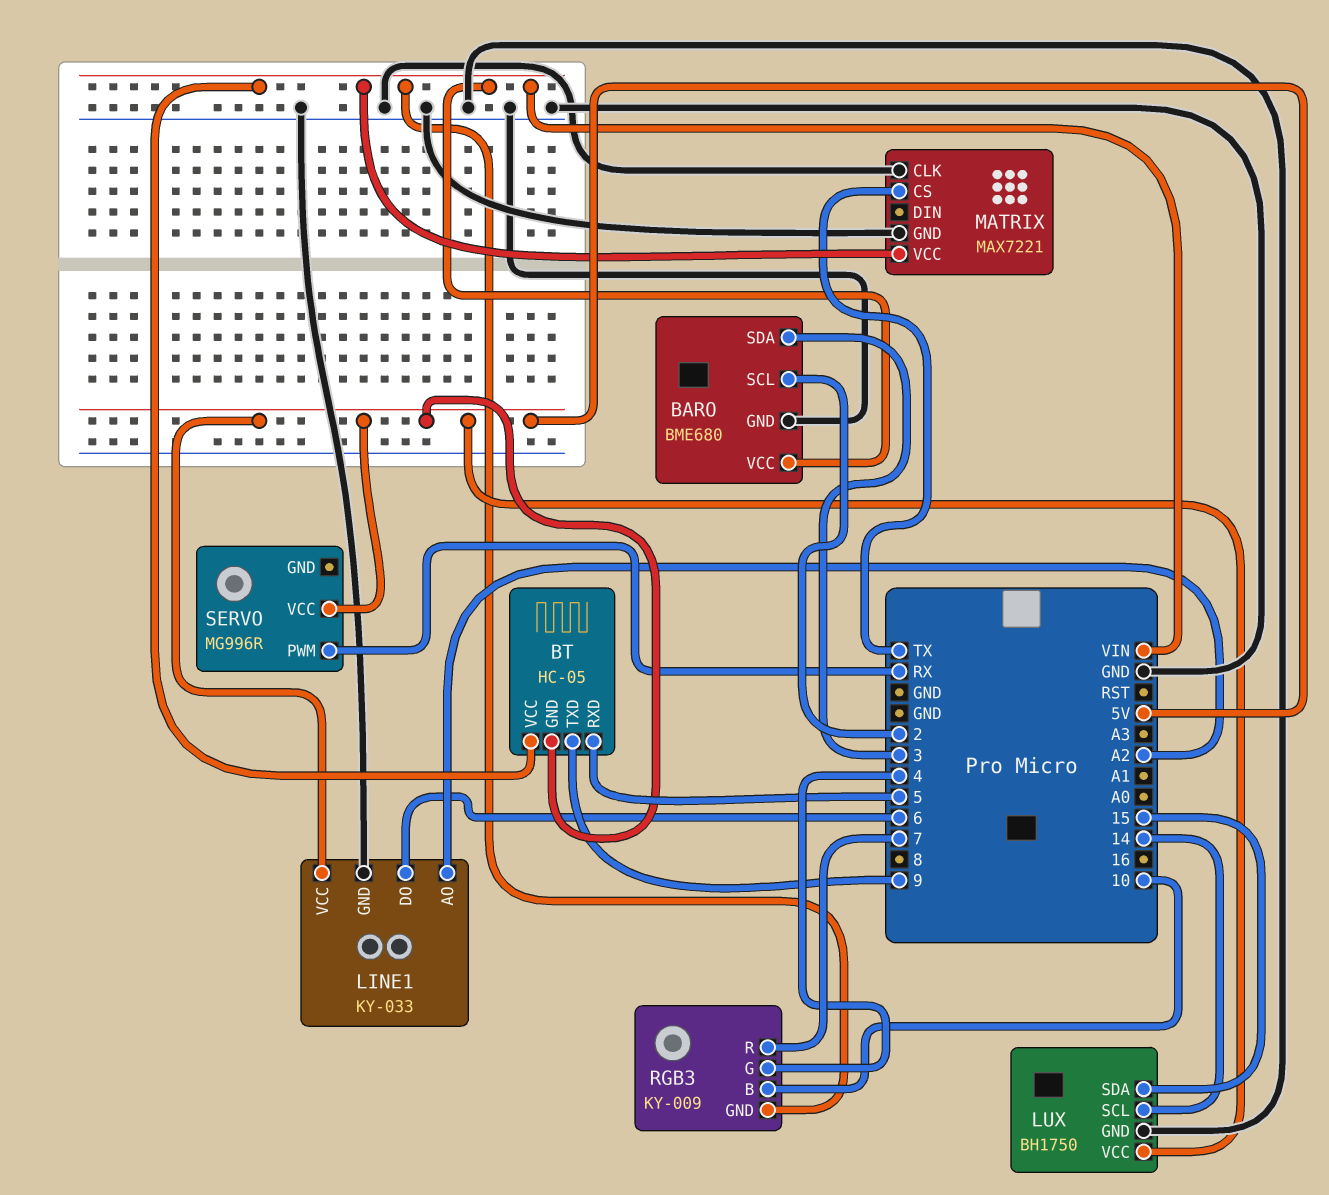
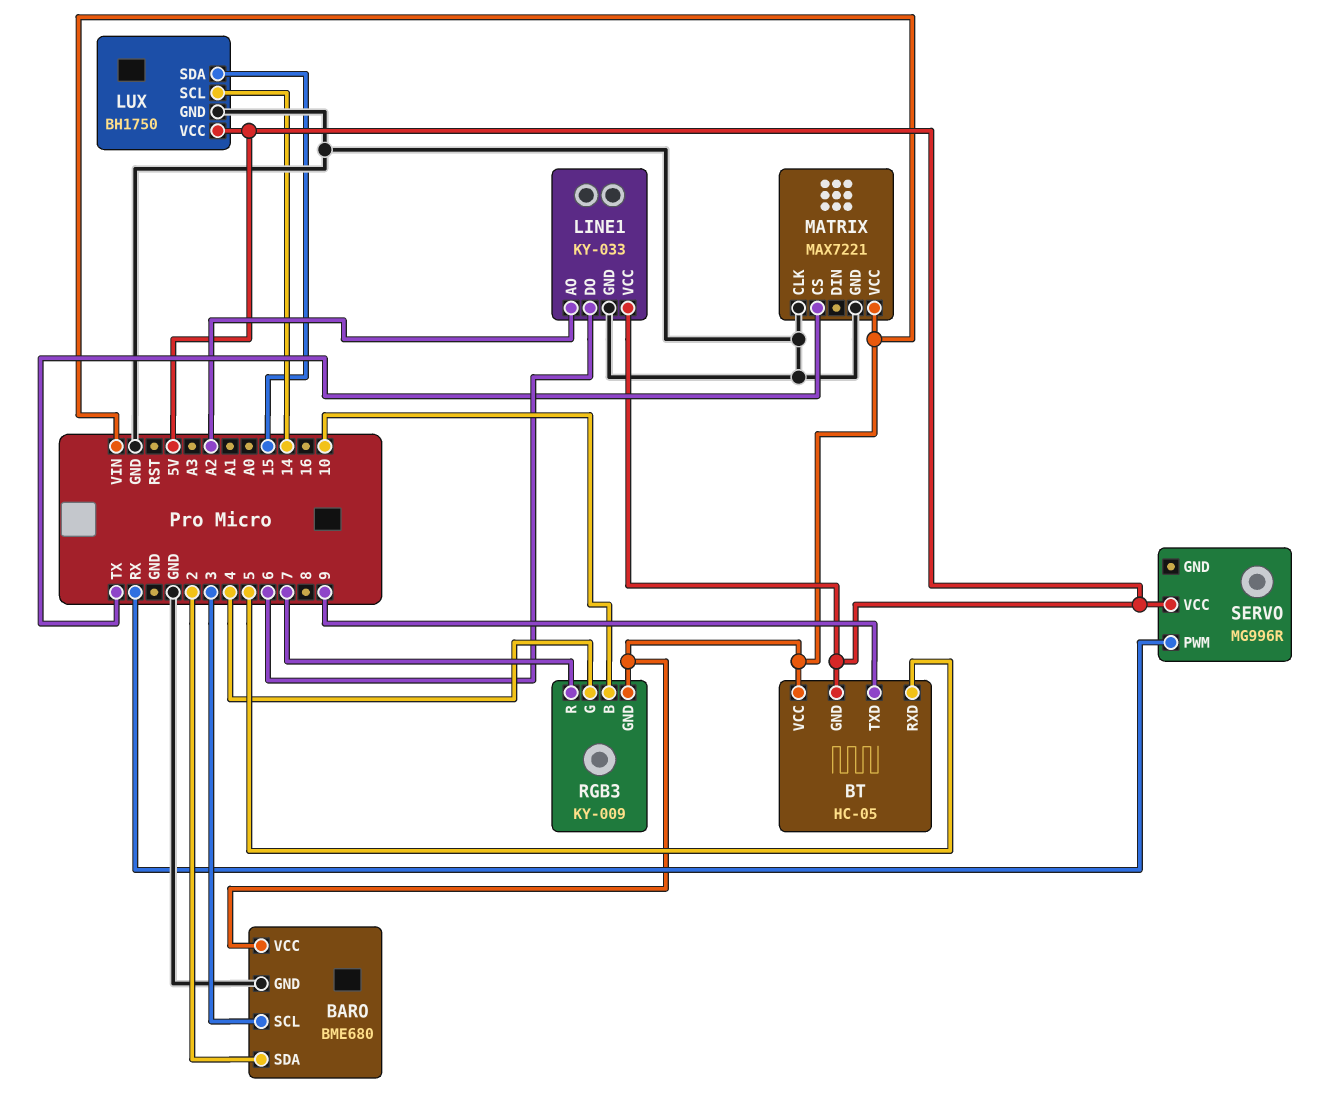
BARO pin SCL: 2 -> 3
BARO pin SDA: 3 -> 2

